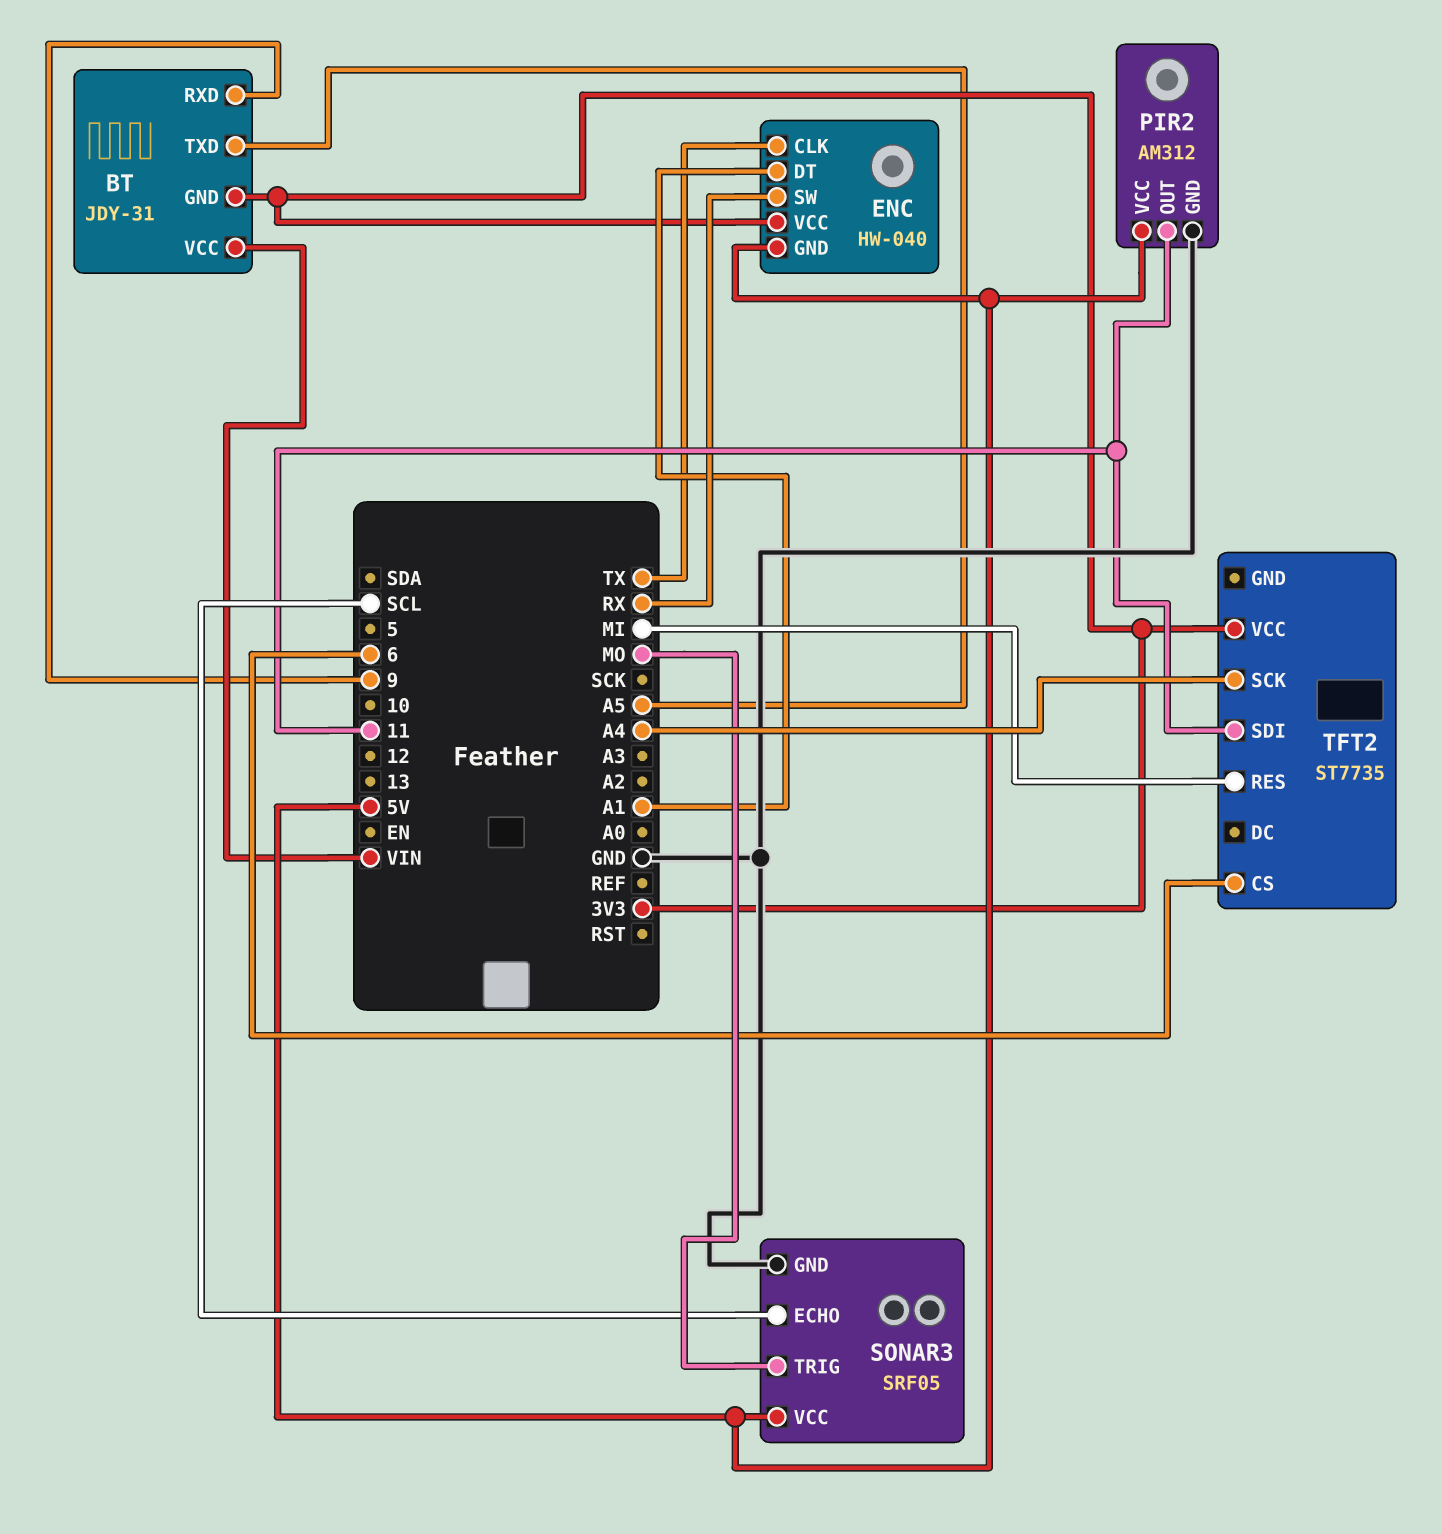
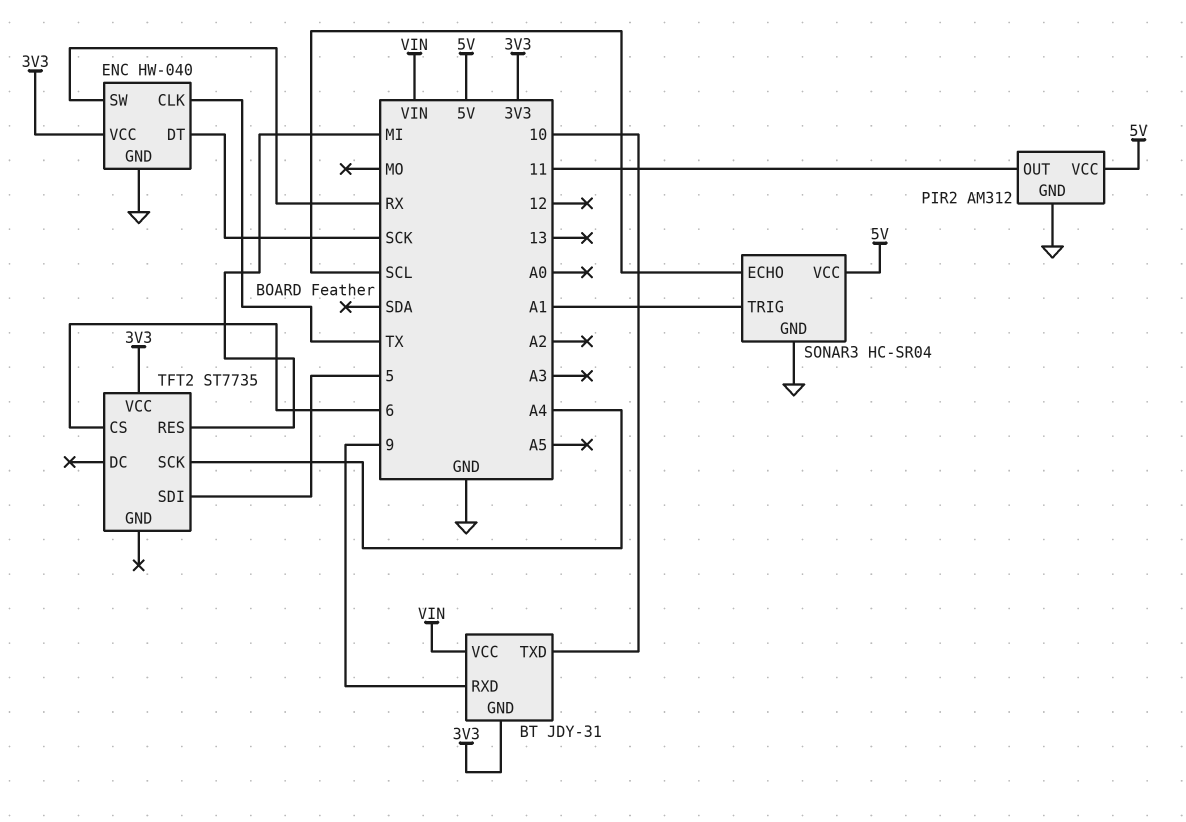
BT pin TXD: A5 -> 10
ENC pin DT: A1 -> SCK
ENC pin GND: 5V -> GND
SONAR3: SRF05 -> HC-SR04
SONAR3 pin TRIG: MO -> A1
TFT2 pin SDI: 11 -> 5

